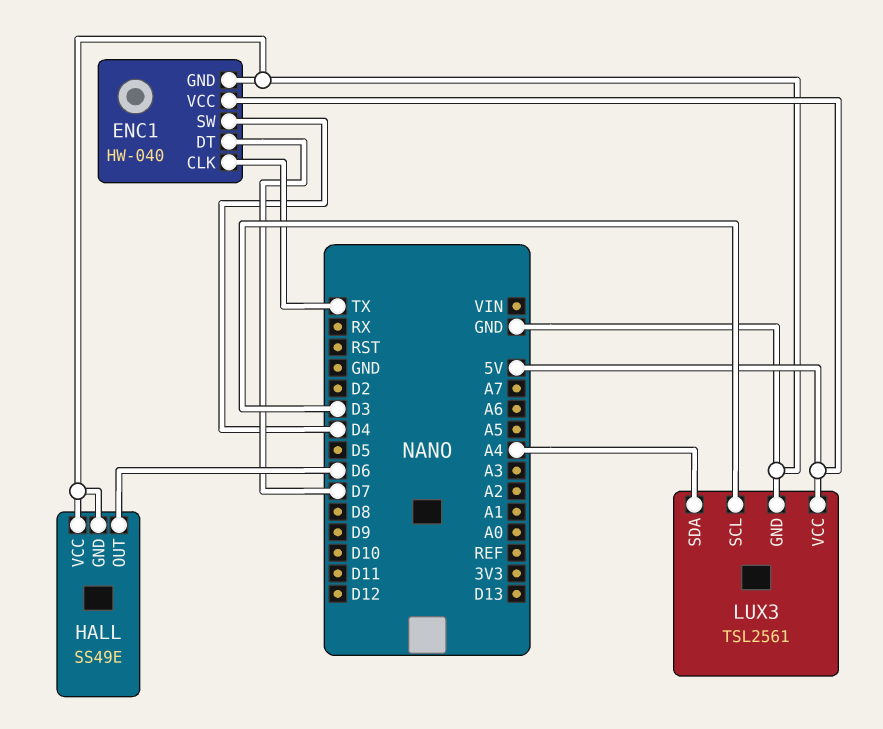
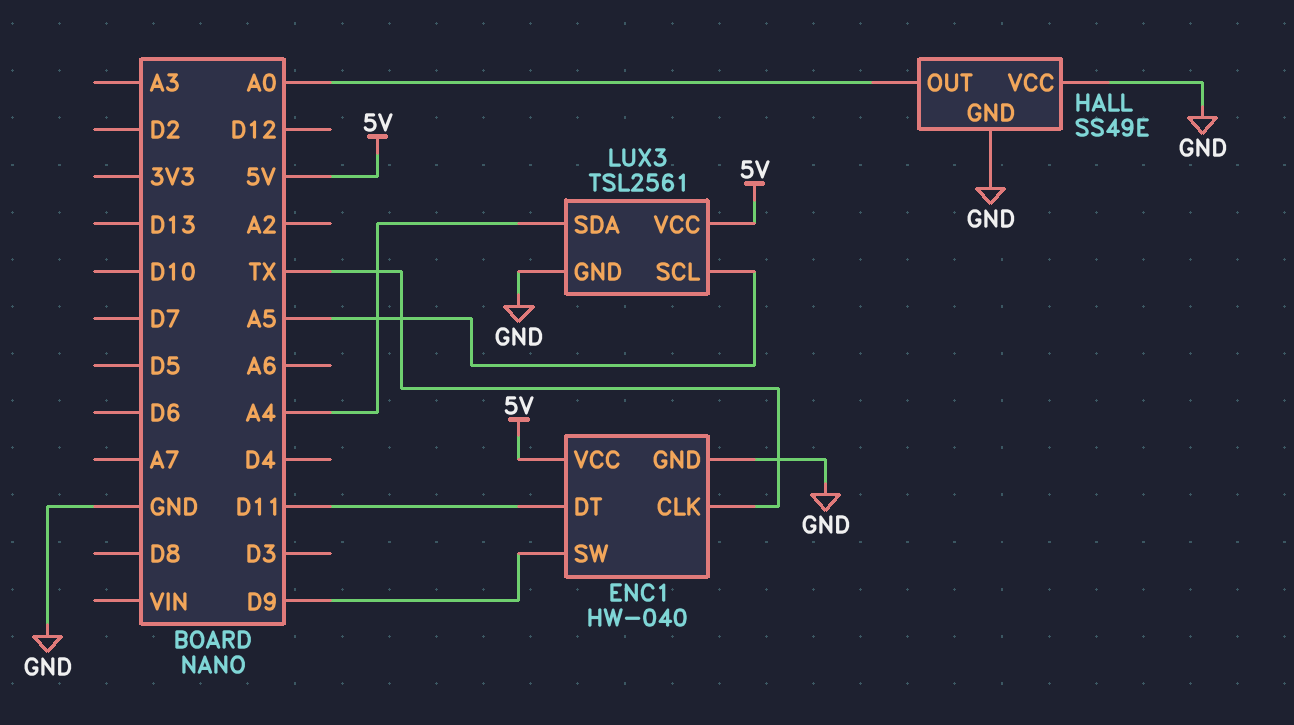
ENC1 pin DT: D7 -> D11
ENC1 pin SW: D4 -> D9
HALL pin OUT: D6 -> A0
LUX3 pin SCL: D3 -> A5

